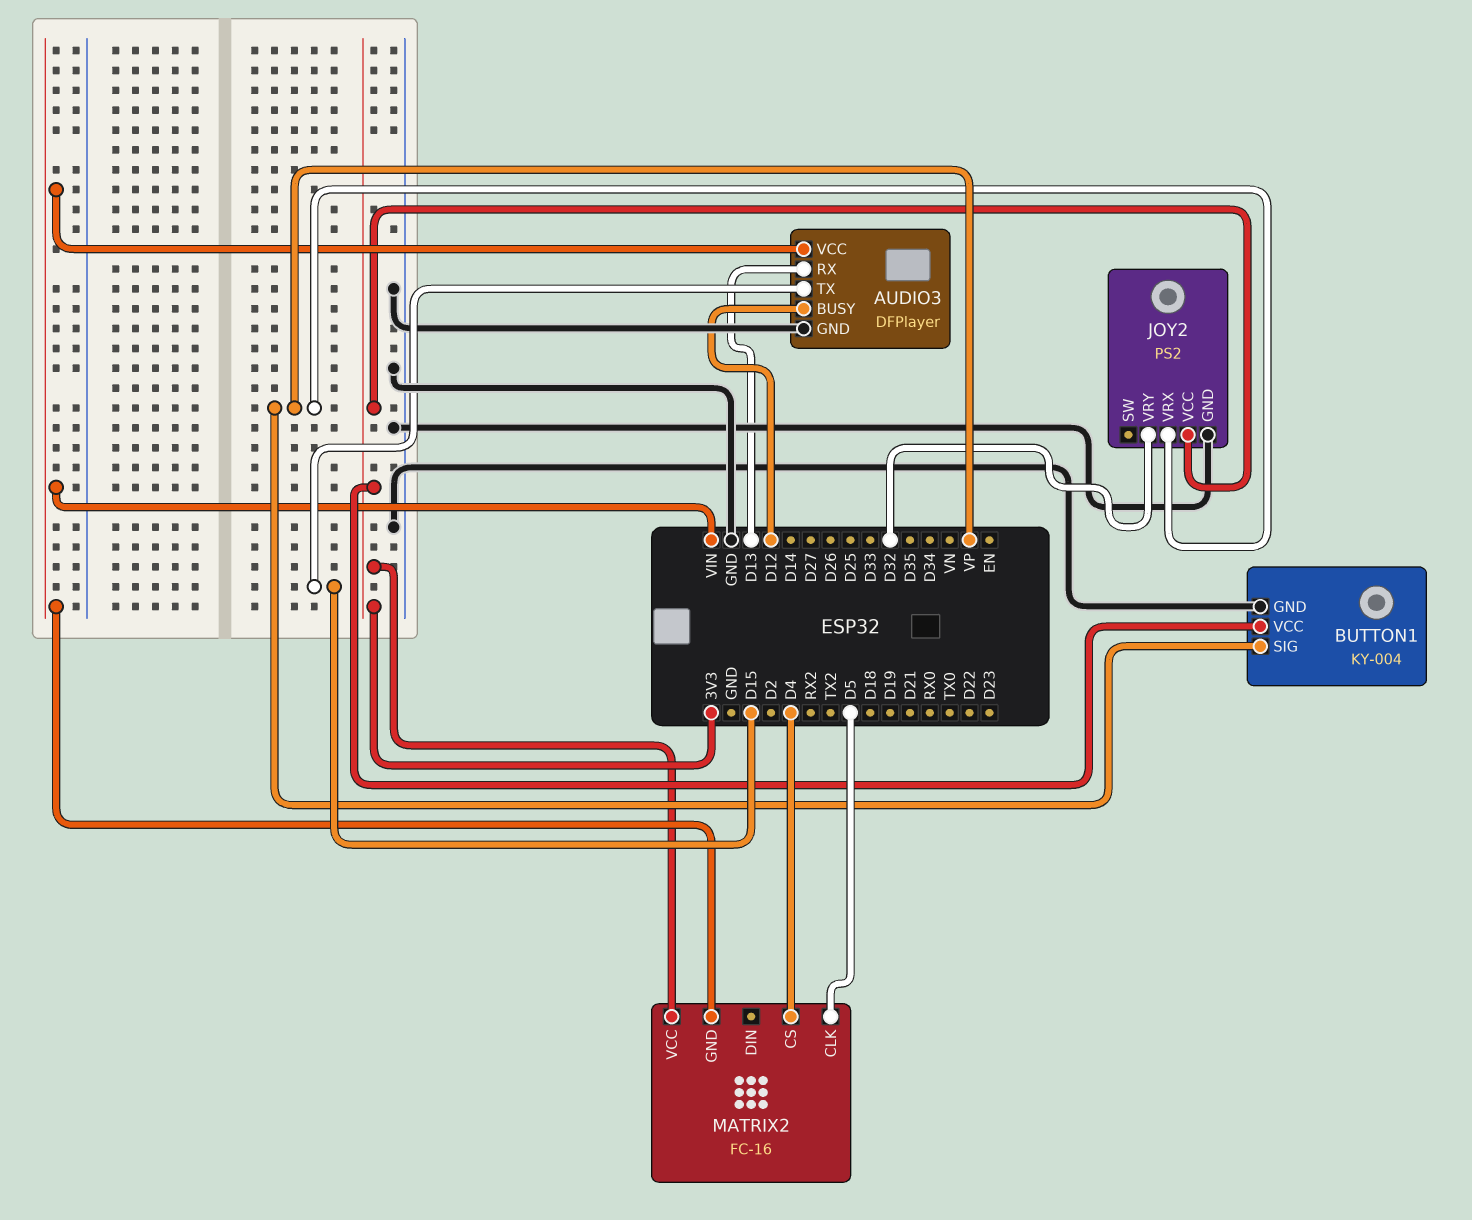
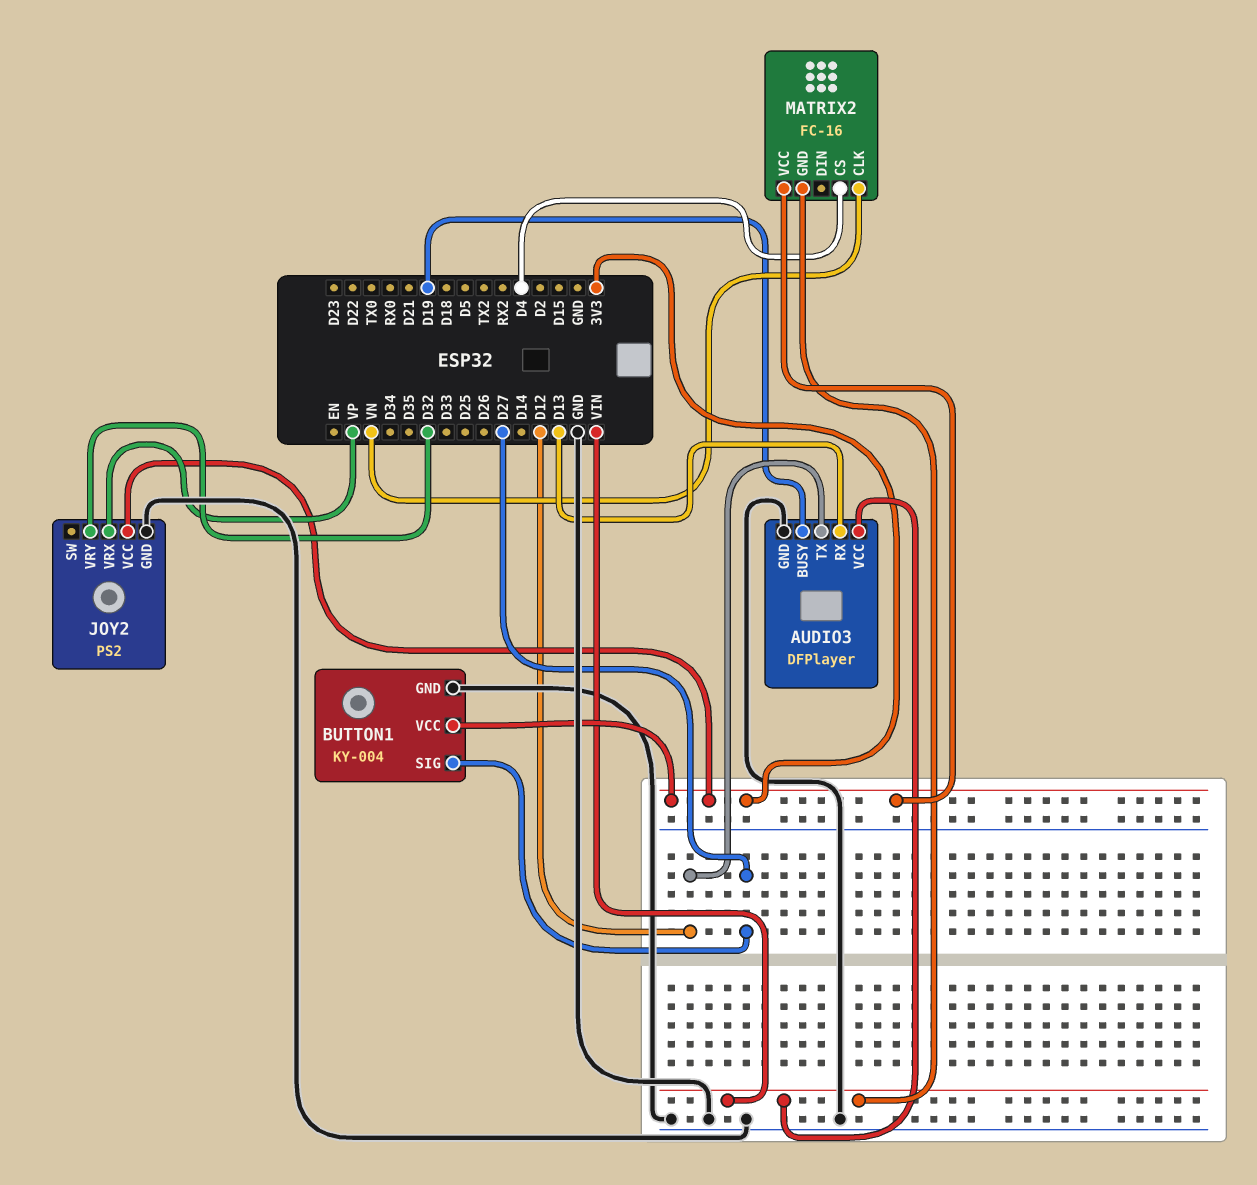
AUDIO3 pin BUSY: D12 -> D19
AUDIO3 pin TX: D15 -> D12
BUTTON1 pin SIG: VP -> D27
MATRIX2 pin CLK: D5 -> VN

